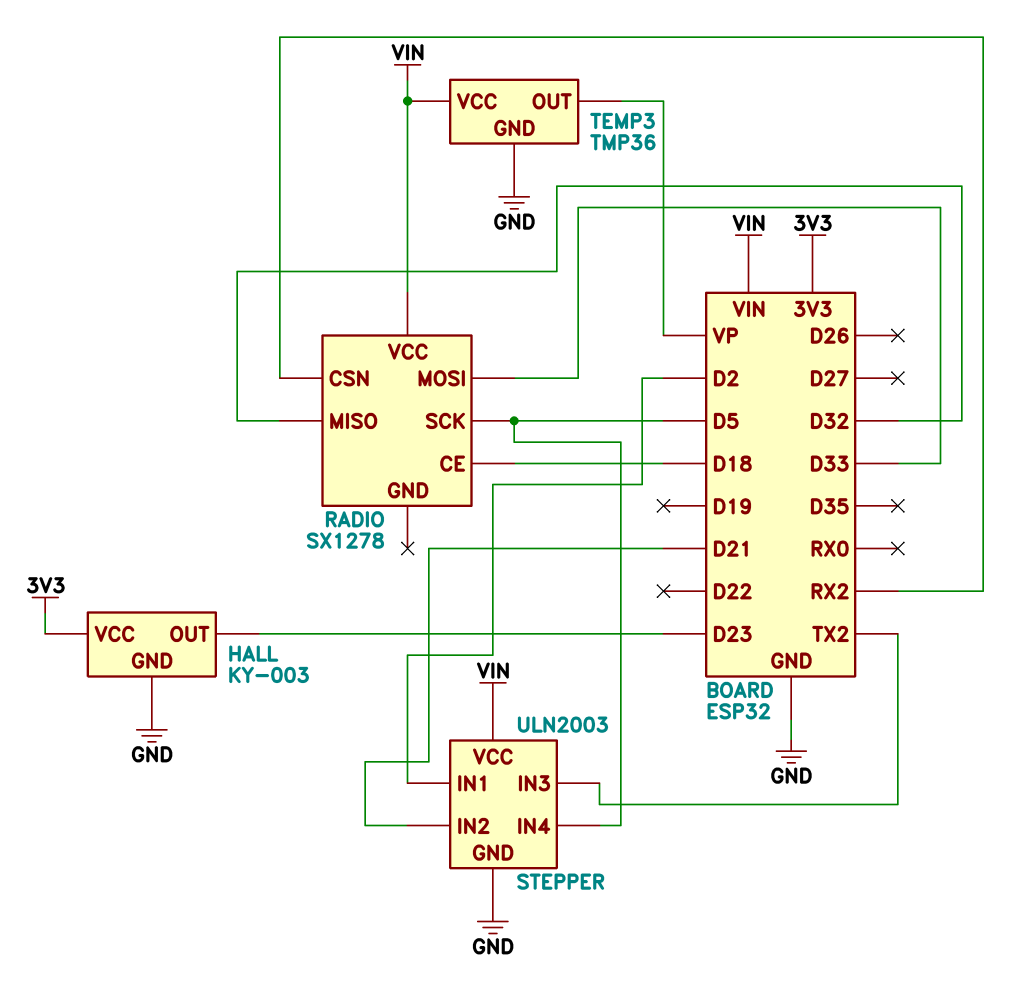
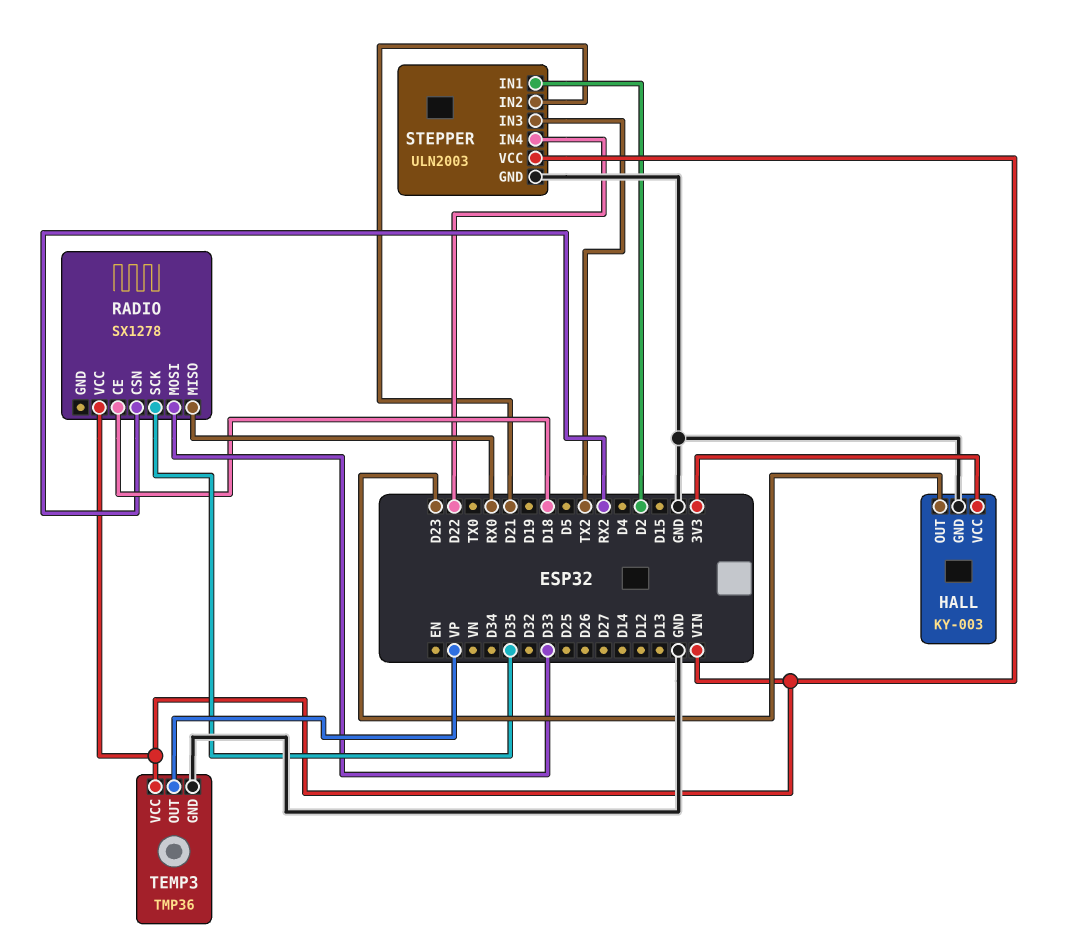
RADIO pin MISO: D32 -> RX0
RADIO pin SCK: D5 -> D35
STEPPER pin IN4: D5 -> D22

